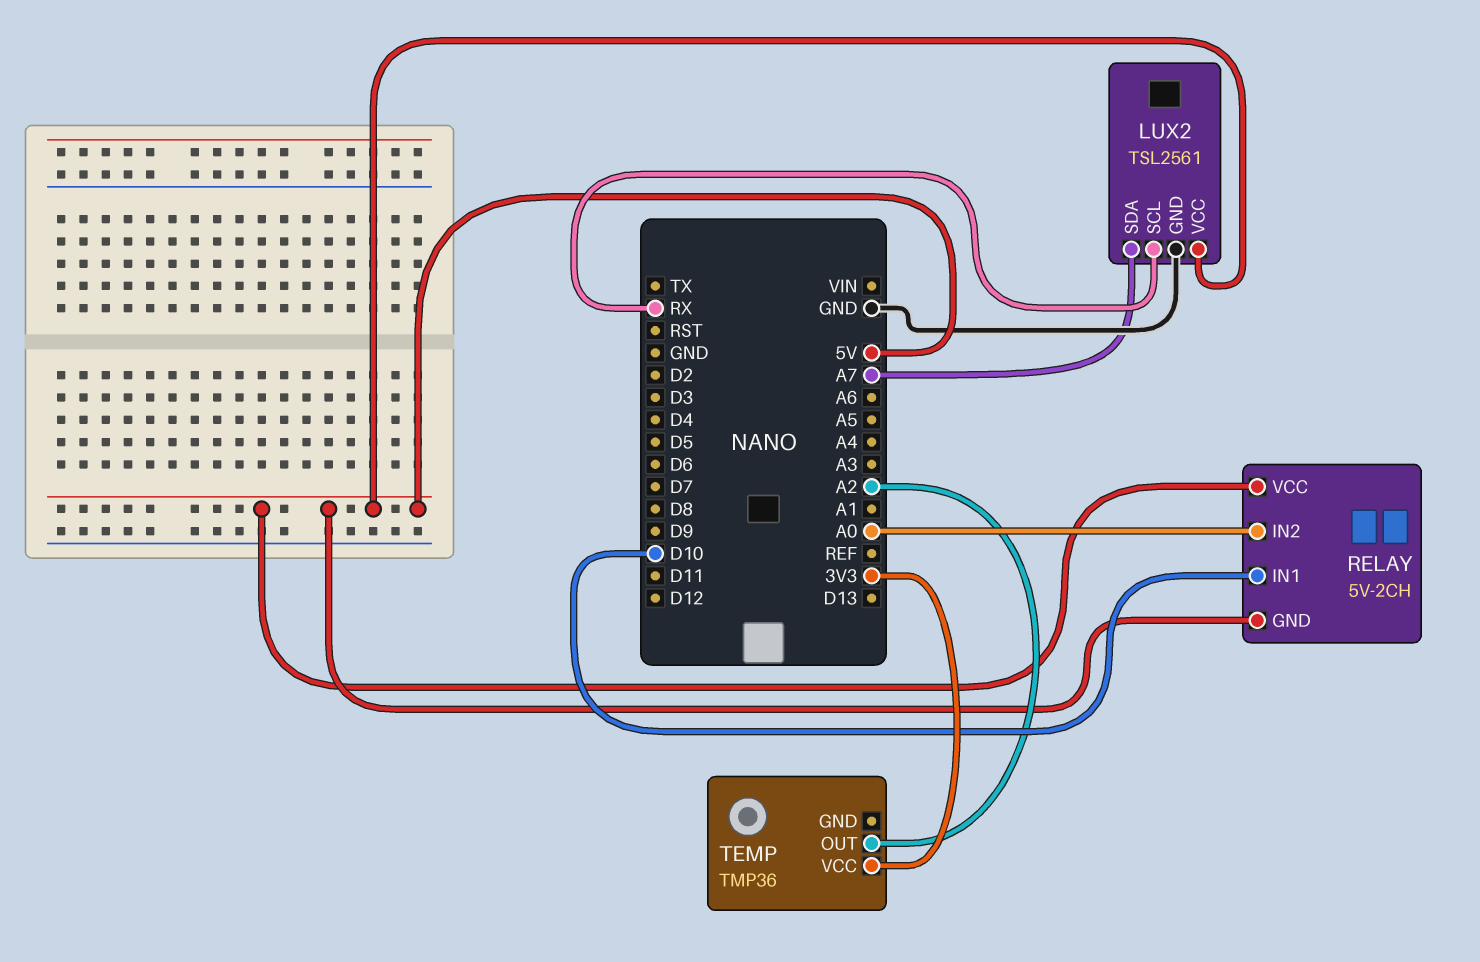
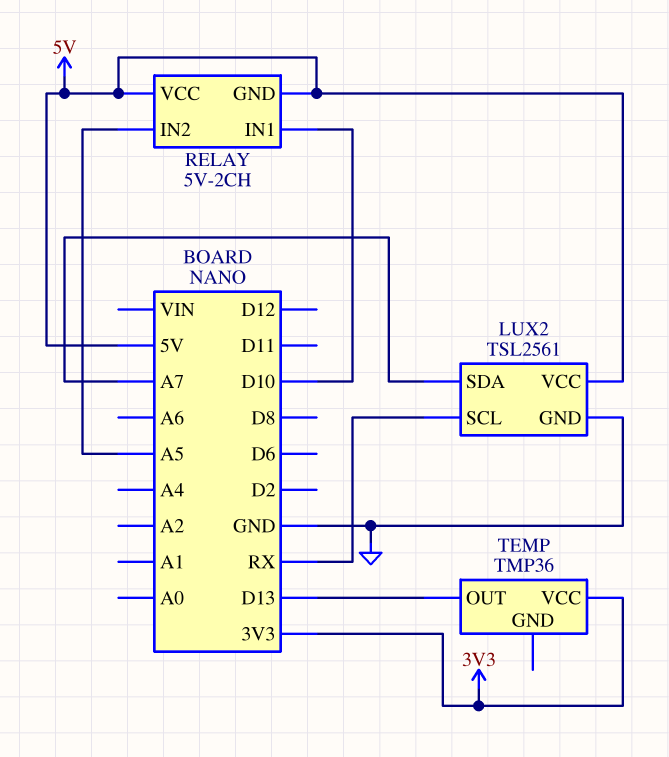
RELAY pin IN2: A0 -> A5
TEMP pin OUT: A2 -> D13

